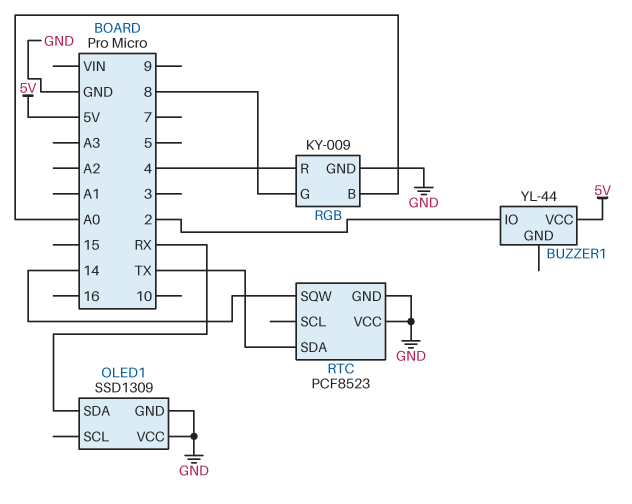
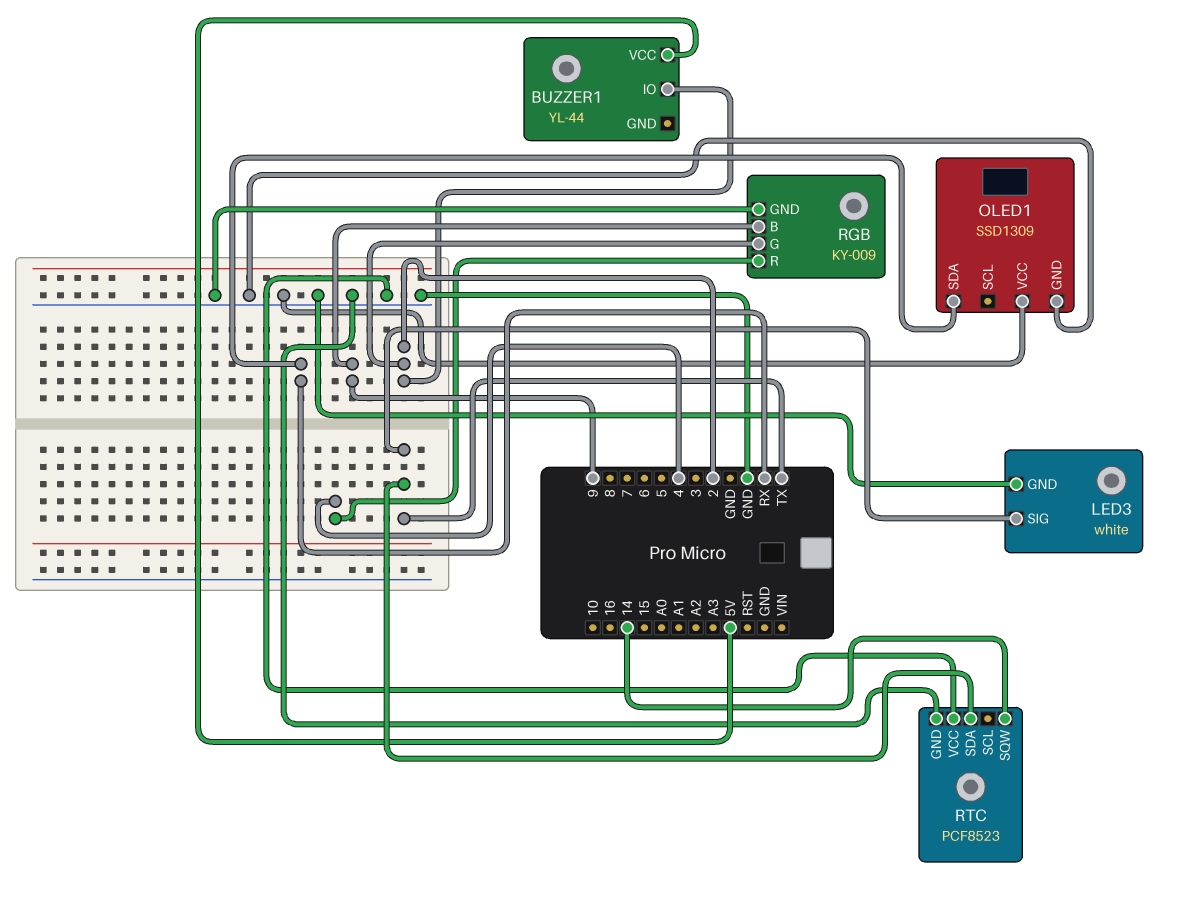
LED3: none -> white
LED3 pin GND: none -> GND
LED3 pin SIG: none -> TX
RGB pin B: A0 -> 9
RGB pin G: 8 -> 2

